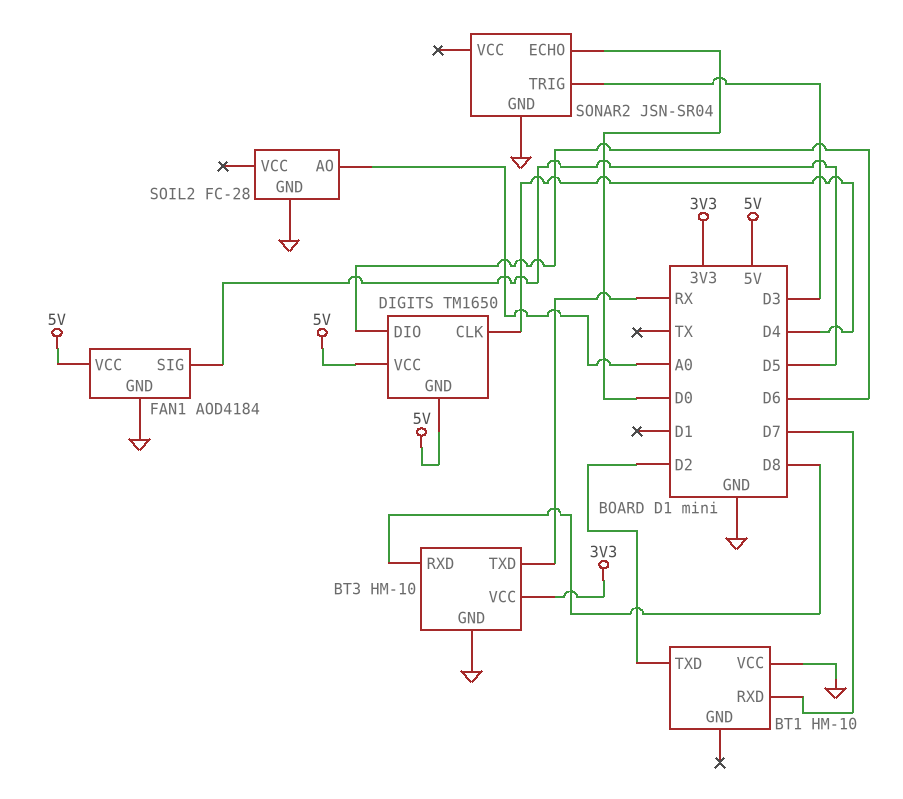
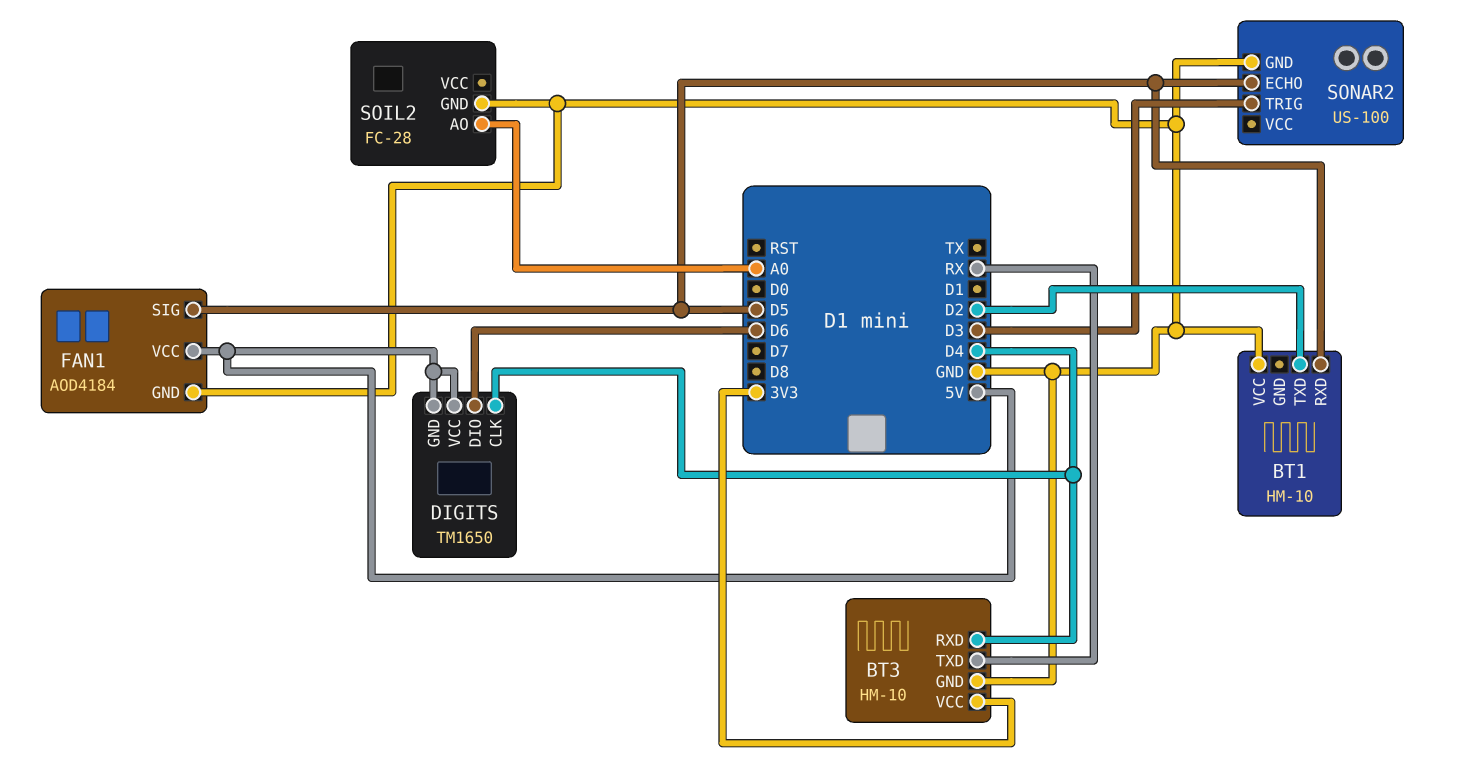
BT1 pin RXD: D7 -> D5
BT3 pin RXD: D8 -> D4
SONAR2: JSN-SR04 -> US-100
SONAR2 pin ECHO: D0 -> D5

